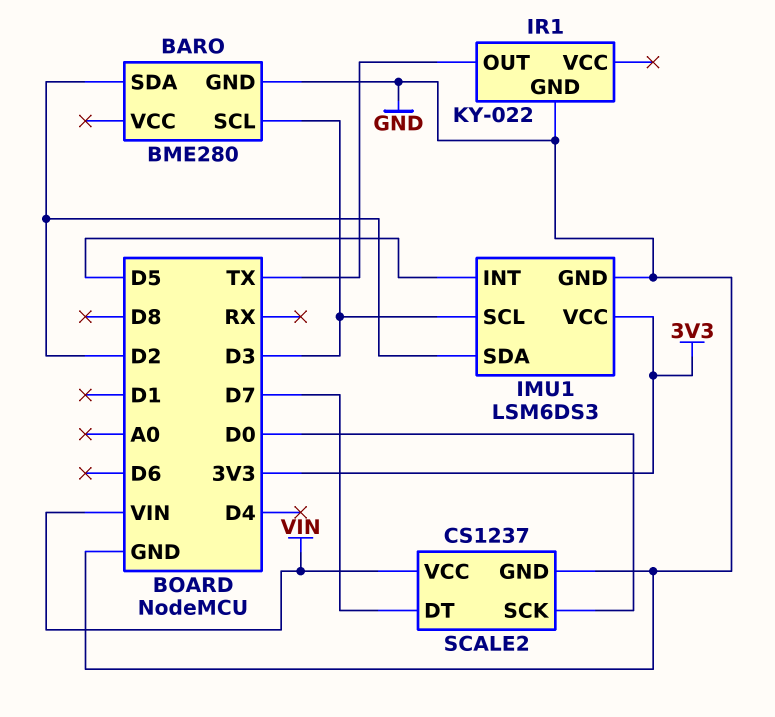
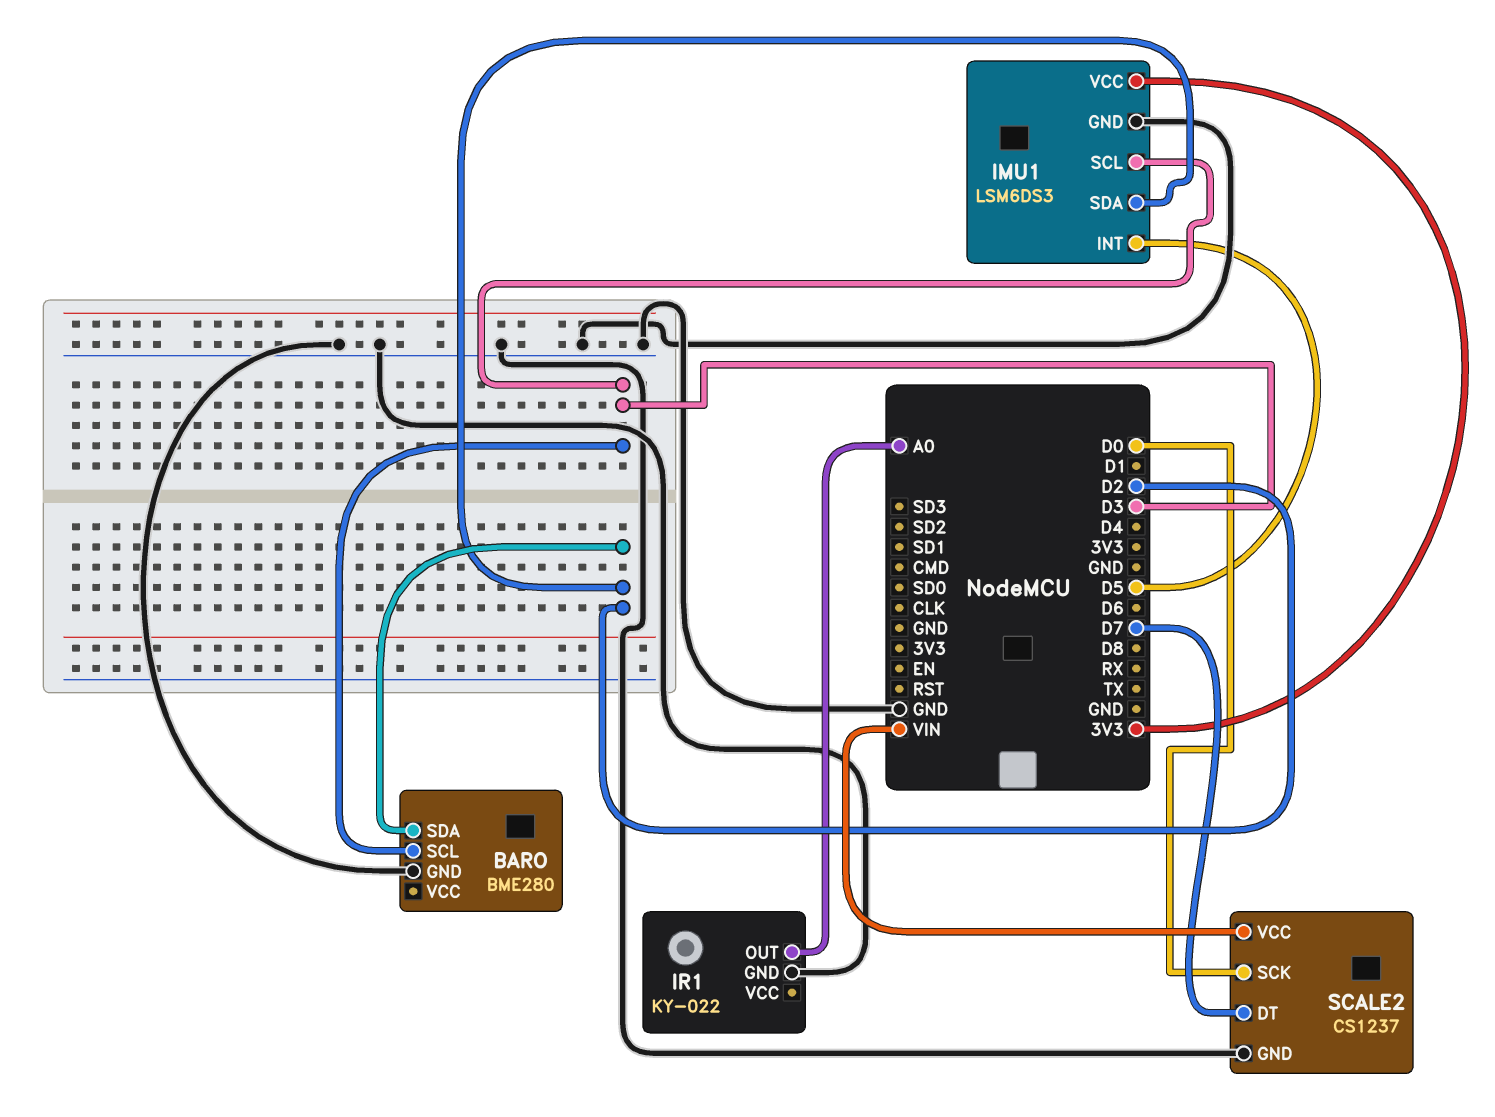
IR1 pin OUT: TX -> A0

